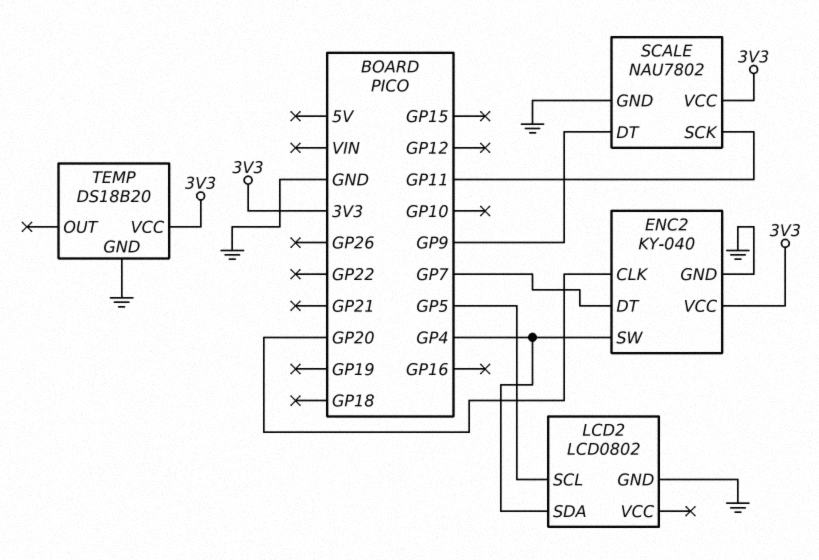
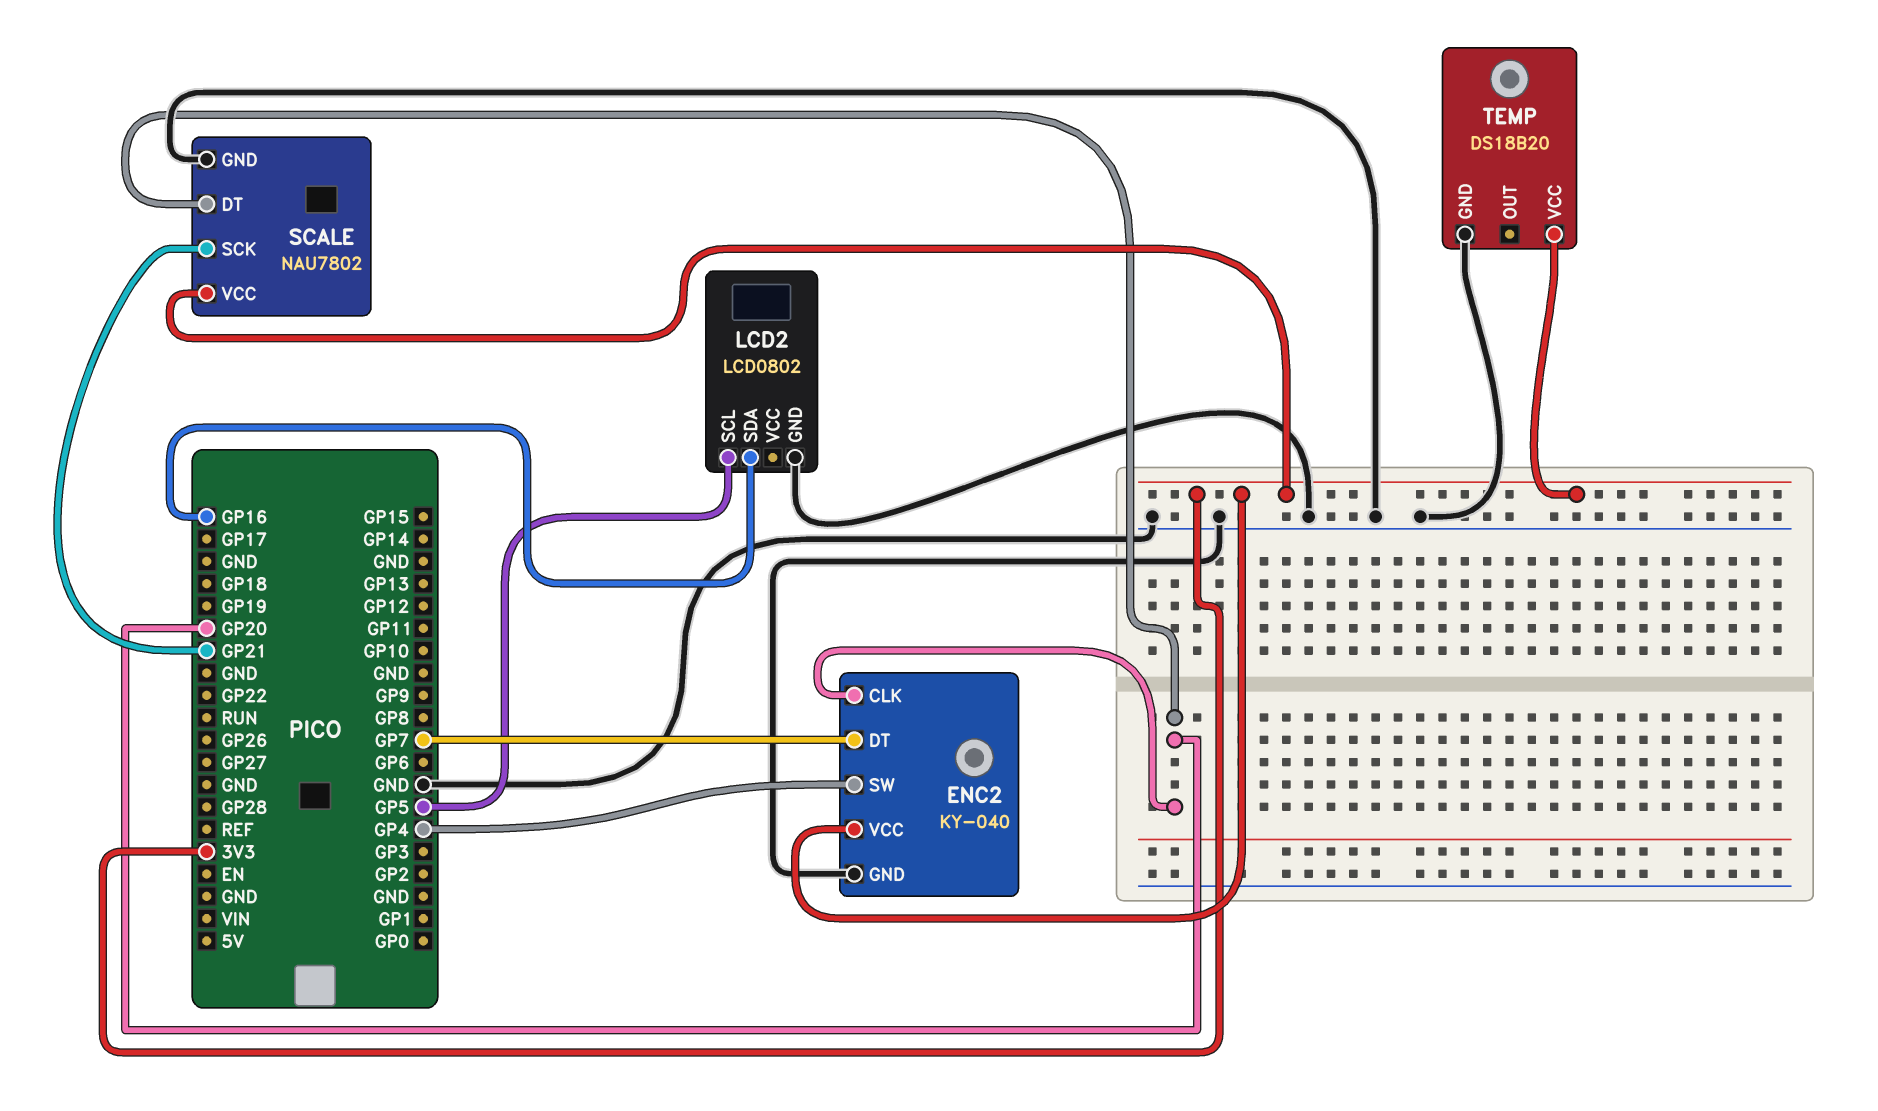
LCD2 pin SDA: GP4 -> GP16
SCALE pin DT: GP9 -> GP20
SCALE pin SCK: GP11 -> GP21

